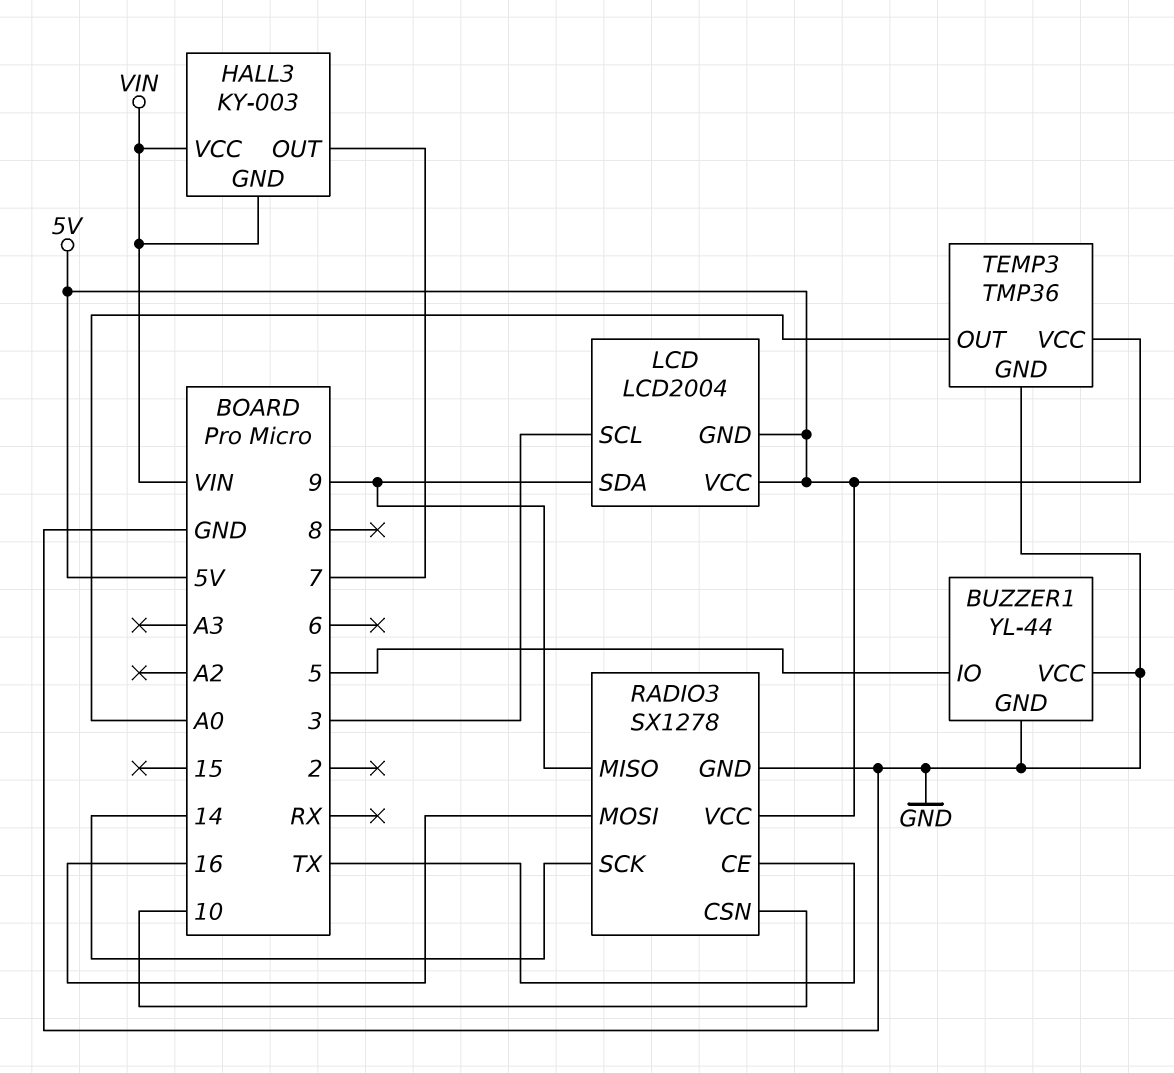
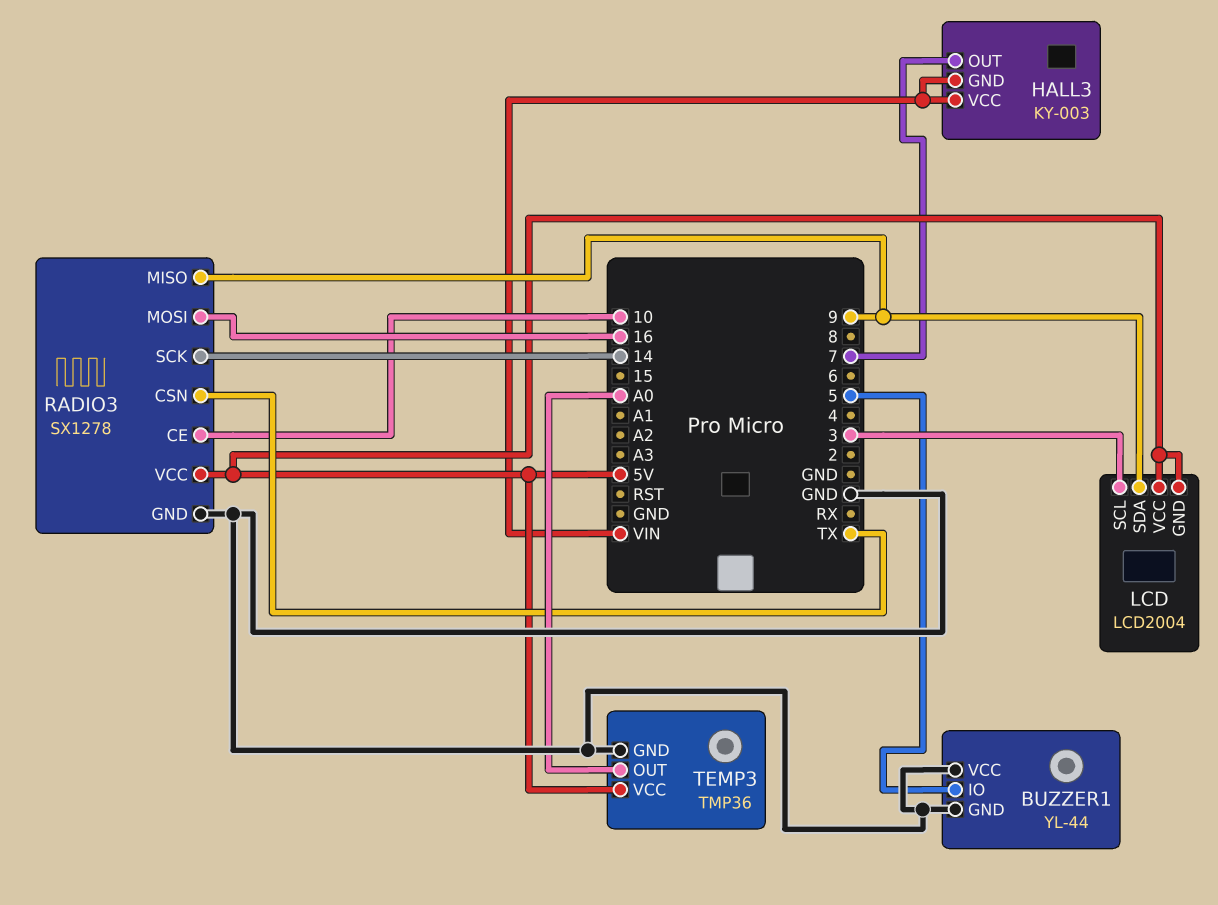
RADIO3 pin CE: TX -> 10
RADIO3 pin CSN: 10 -> TX

